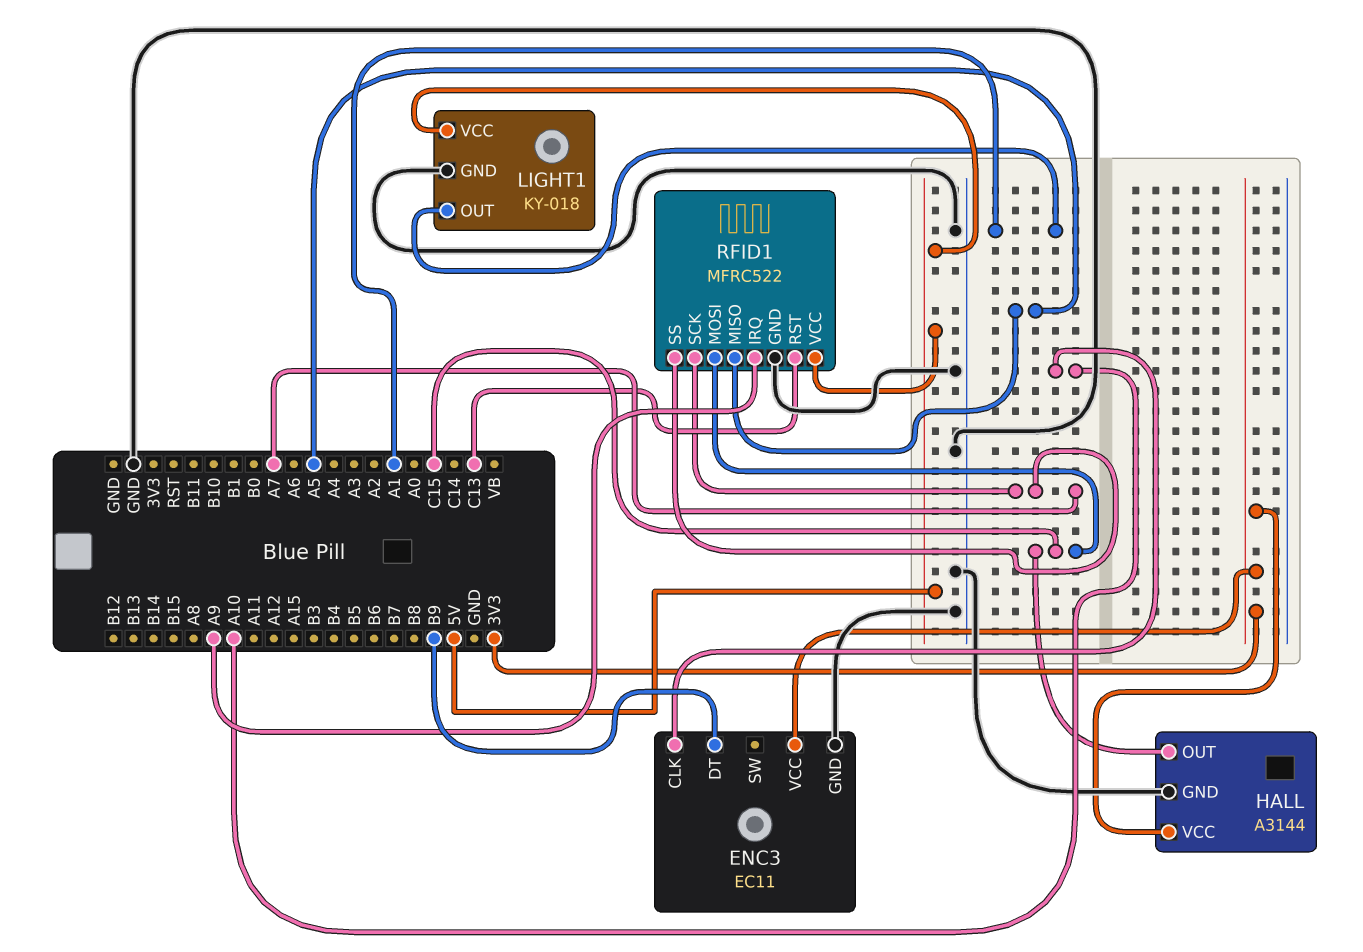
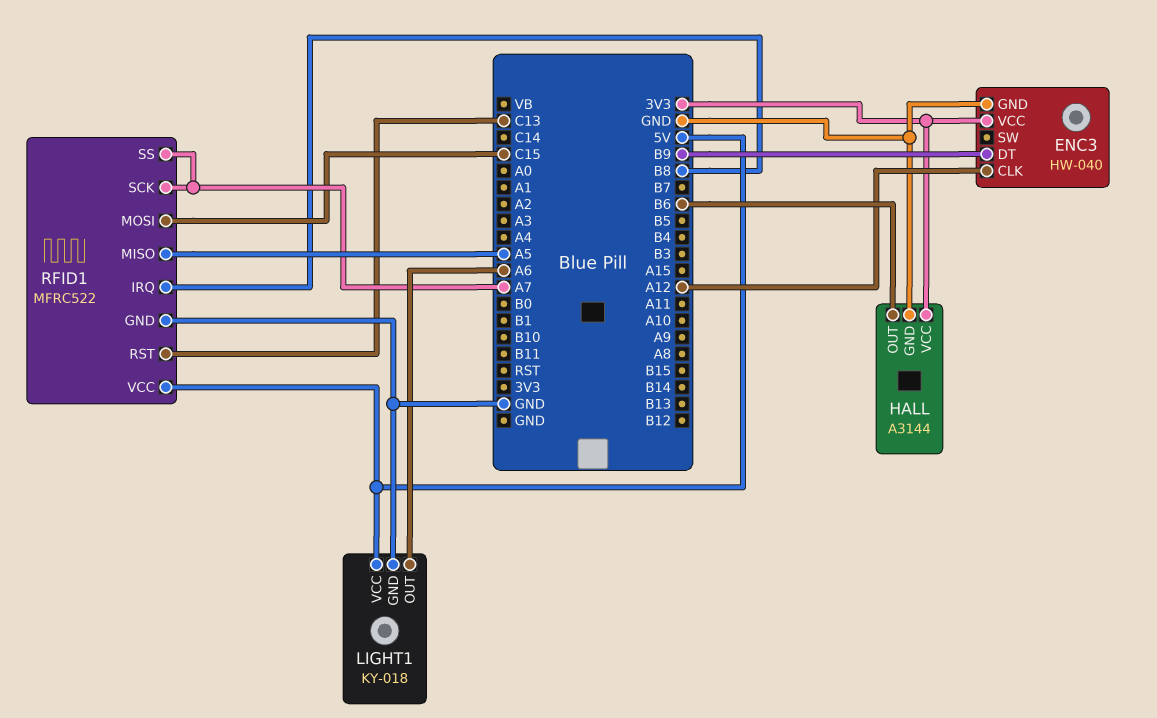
ENC3: EC11 -> HW-040
ENC3 pin CLK: A10 -> A12
HALL pin OUT: C15 -> B6
LIGHT1 pin OUT: A1 -> A6
RFID1 pin IRQ: A9 -> B8

